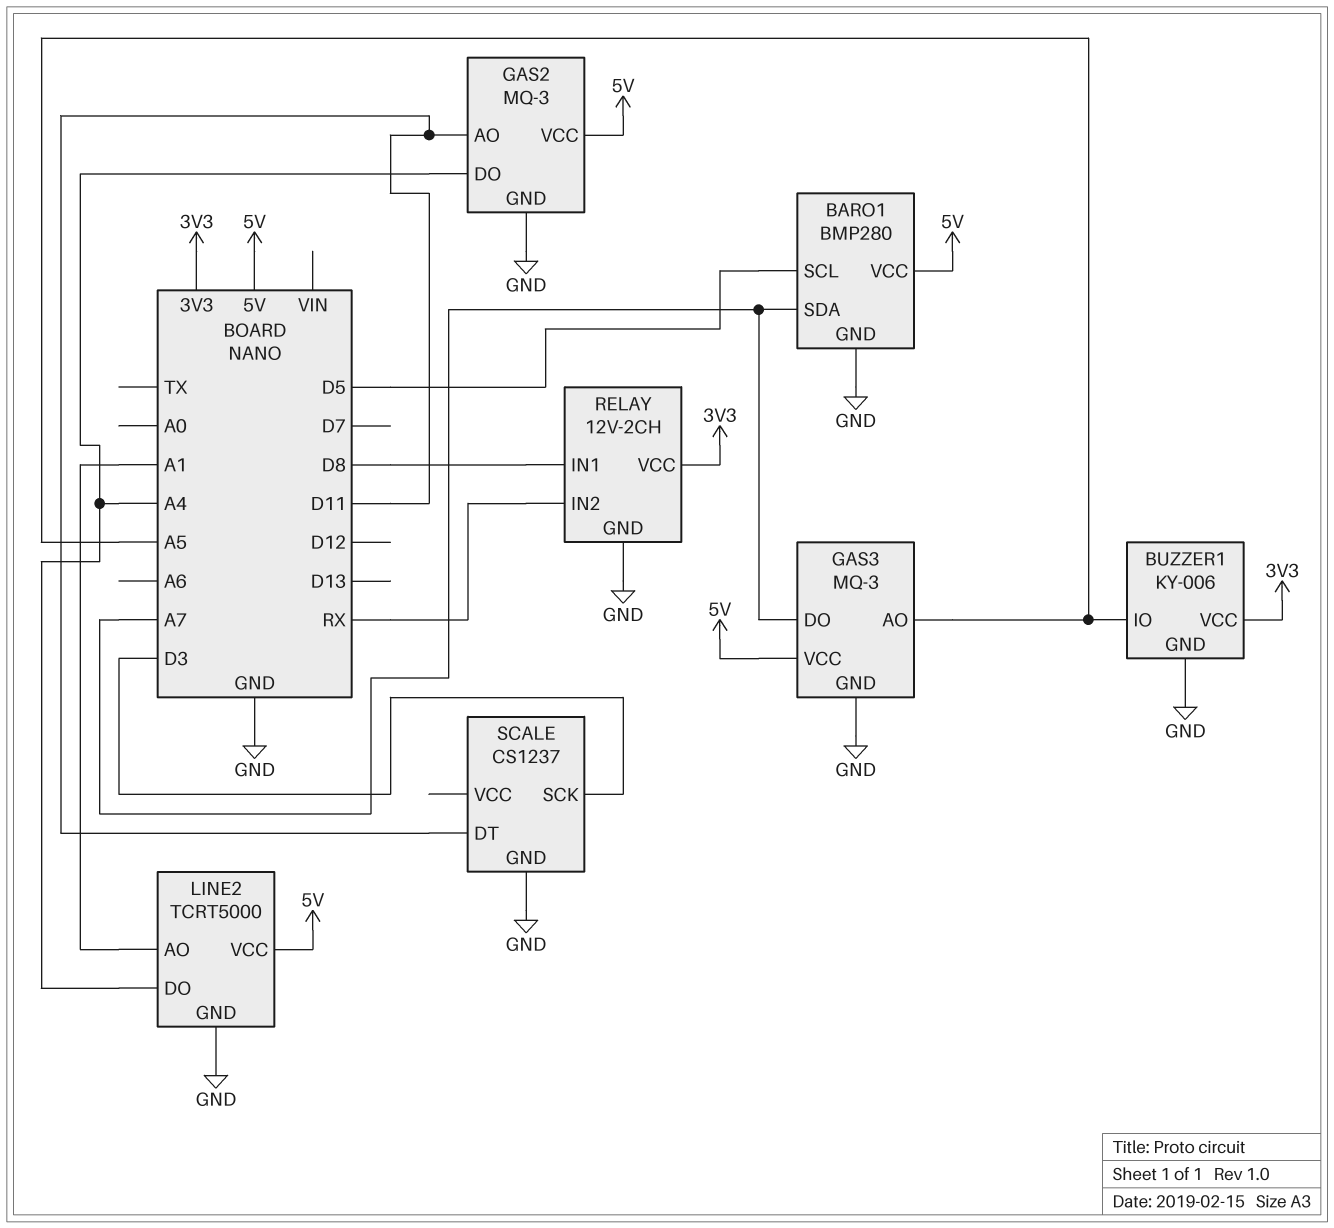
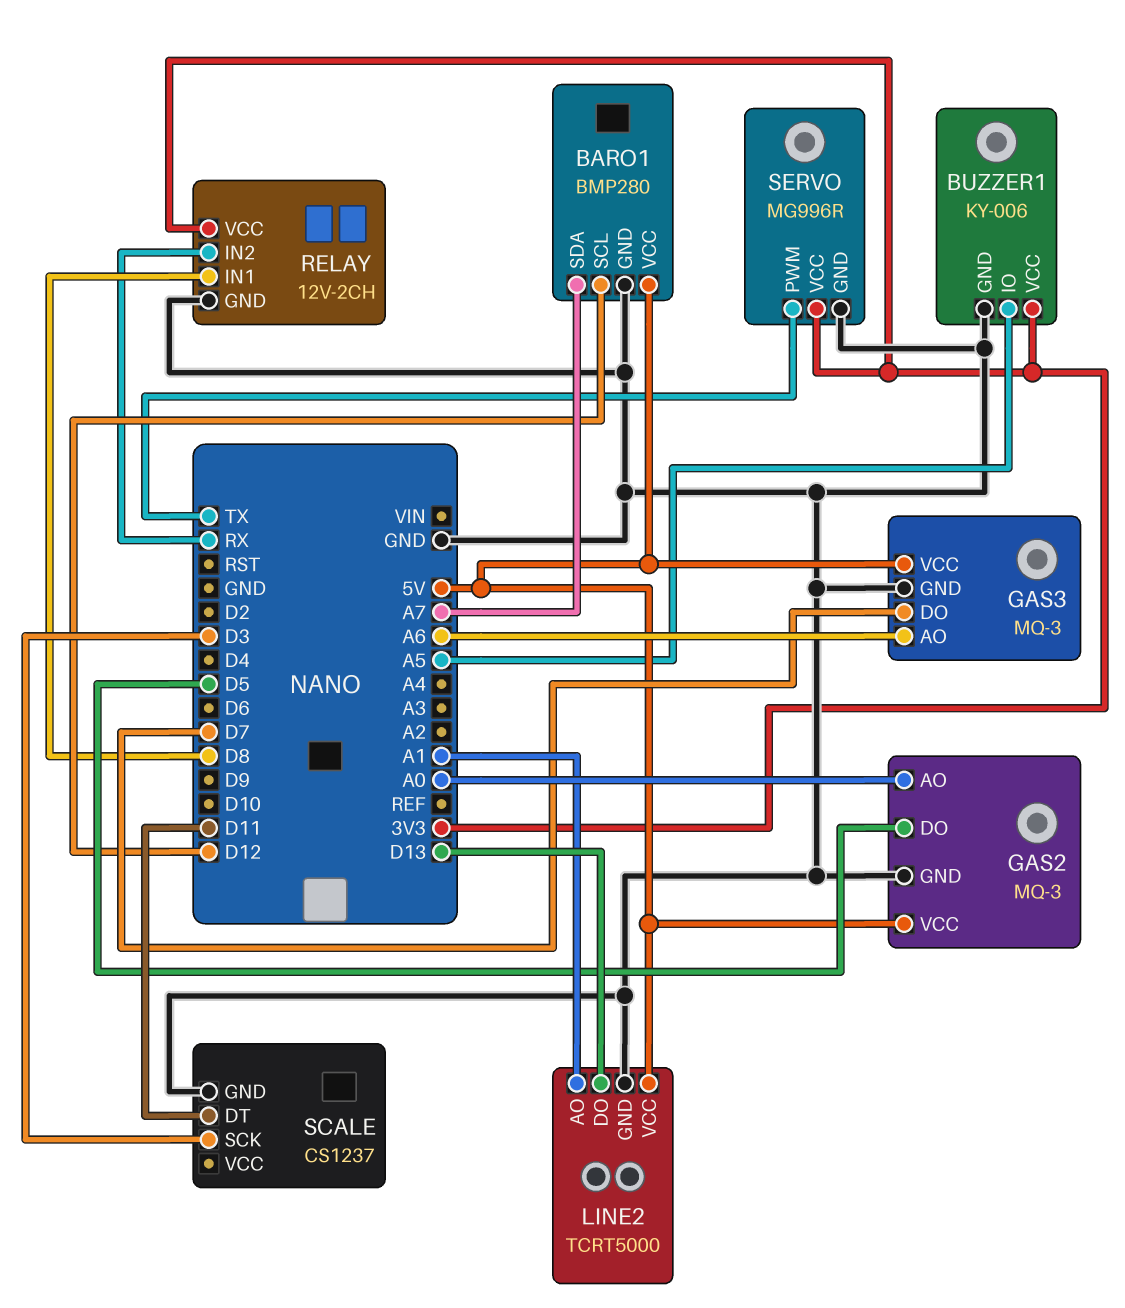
BARO1 pin SCL: D5 -> D12
GAS2 pin AO: D11 -> A0
GAS2 pin DO: A4 -> D5
GAS3 pin AO: A5 -> A6
GAS3 pin DO: A7 -> D7
LINE2 pin DO: A4 -> D13
SERVO: none -> MG996R
SERVO pin GND: none -> GND
SERVO pin PWM: none -> TX
SERVO pin VCC: none -> 3V3

